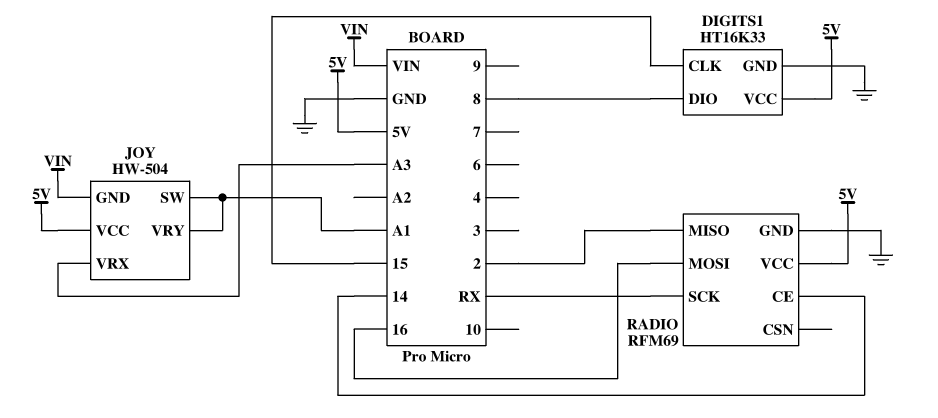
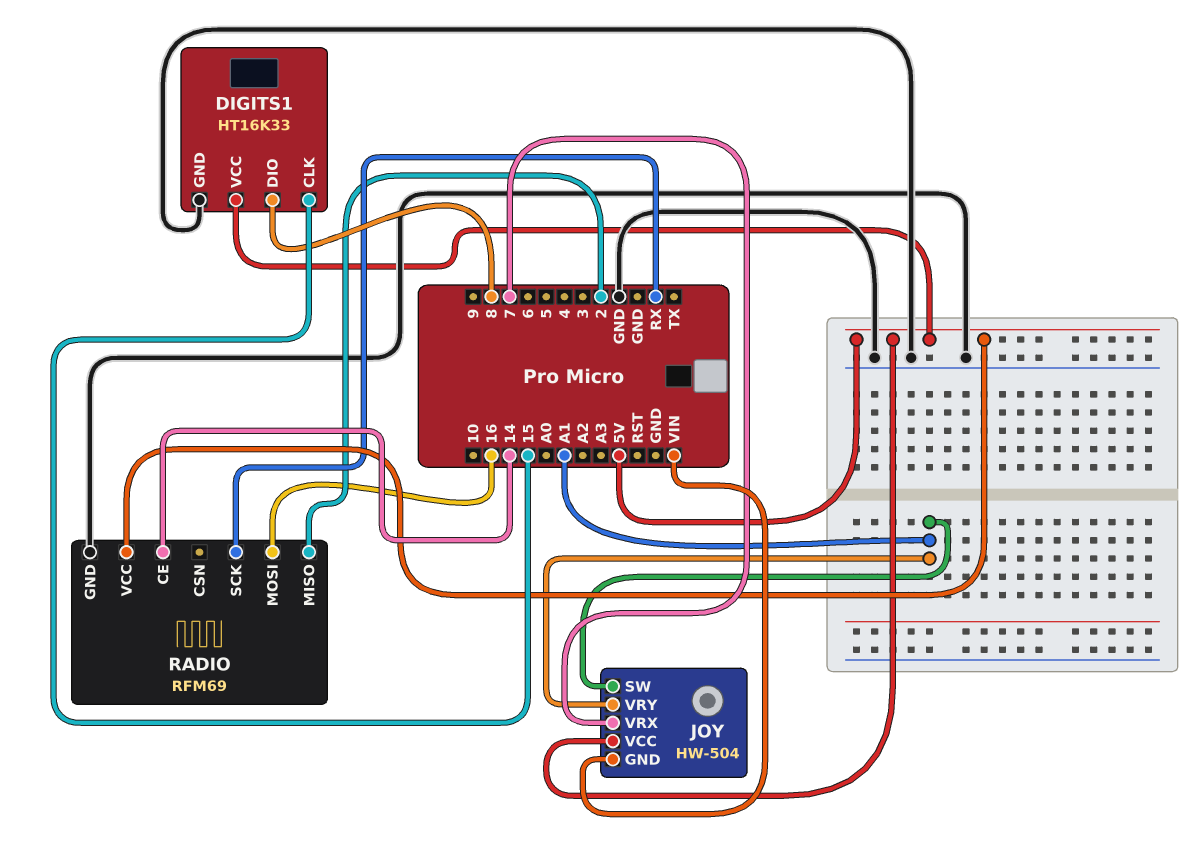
JOY pin VRX: A3 -> 7

